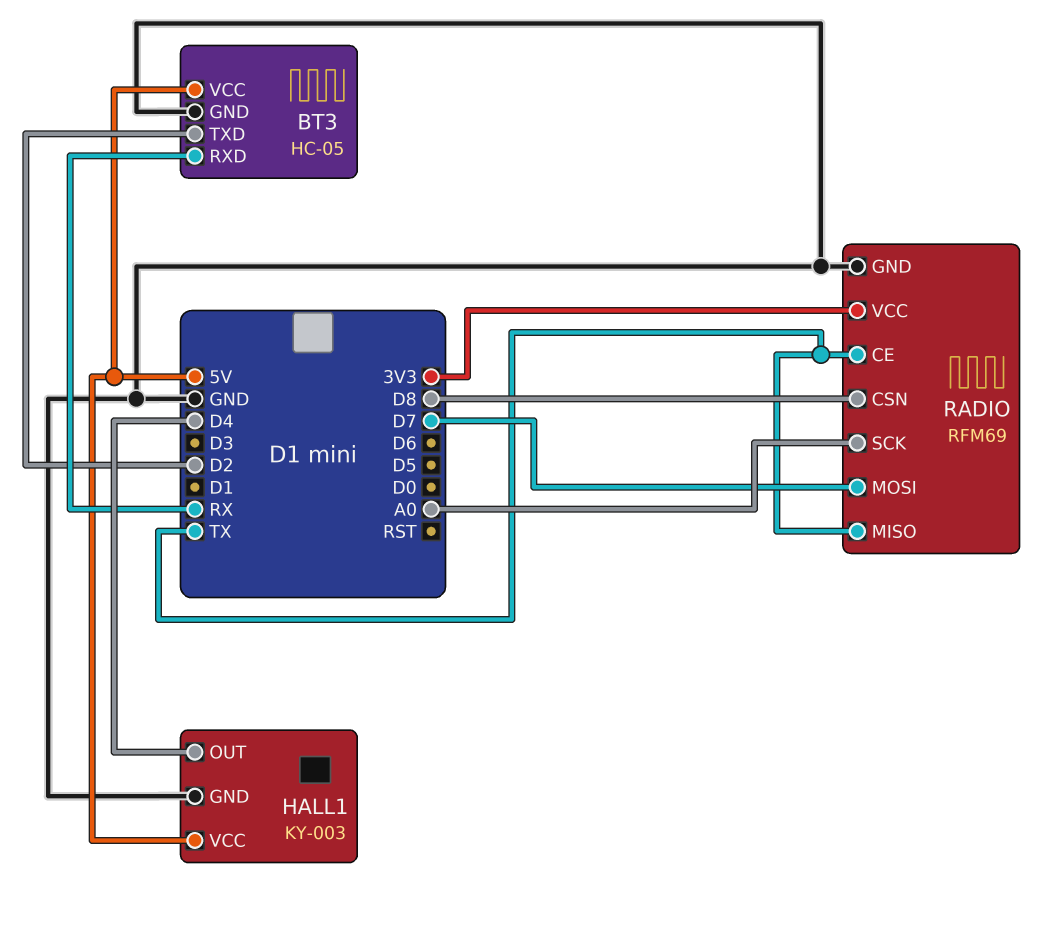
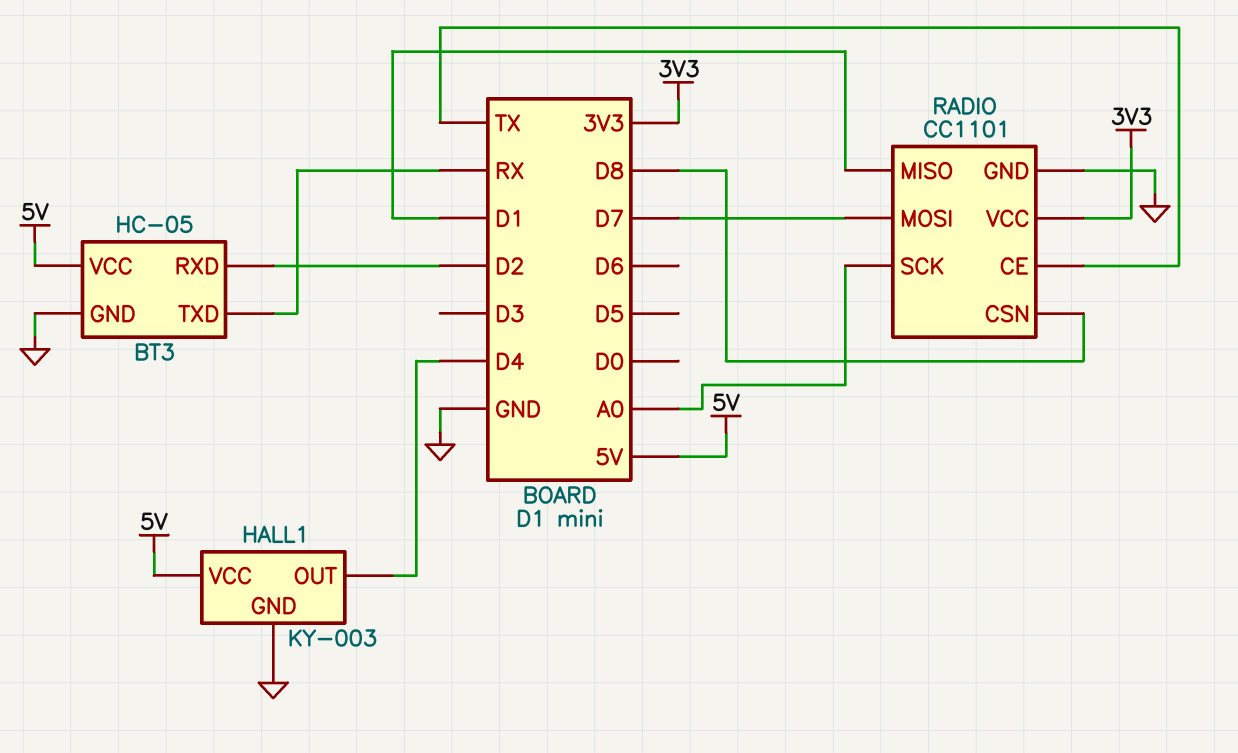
BT3 pin RXD: RX -> D2
BT3 pin TXD: D2 -> RX
RADIO: RFM69 -> CC1101
RADIO pin MISO: TX -> D1

